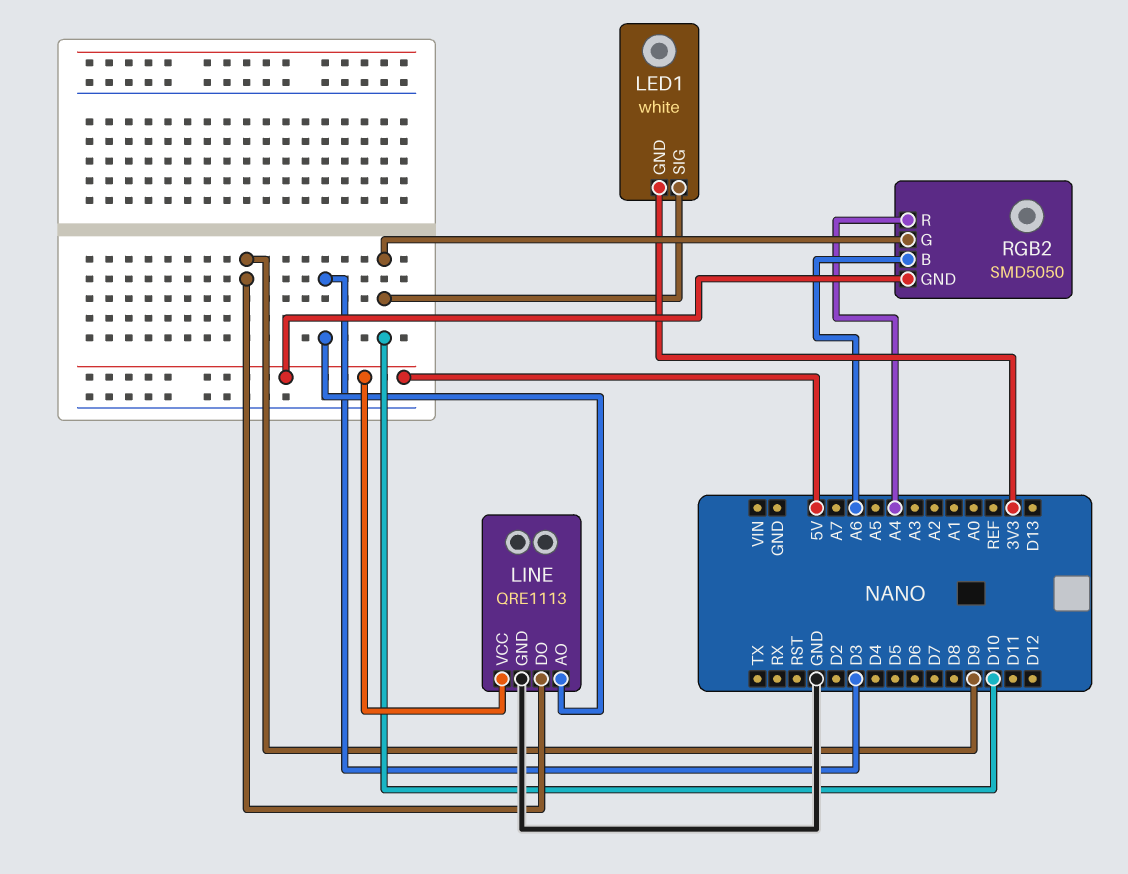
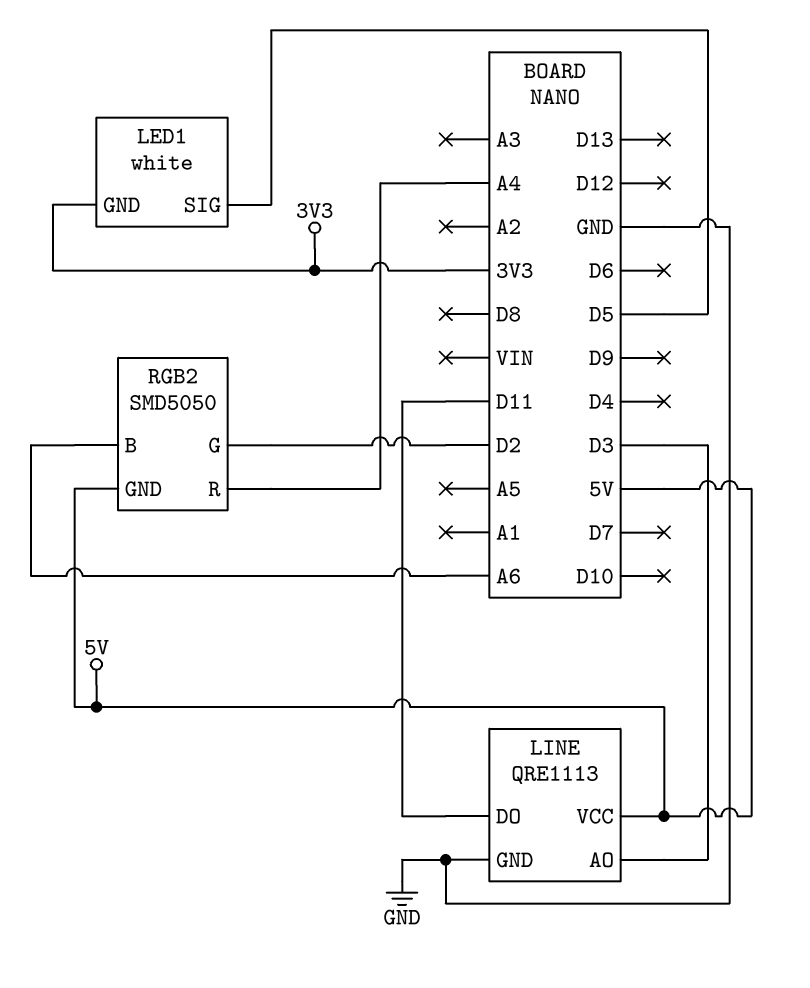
LED1 pin SIG: D10 -> D5
LINE pin DO: D9 -> D11
RGB2 pin G: D10 -> D2

